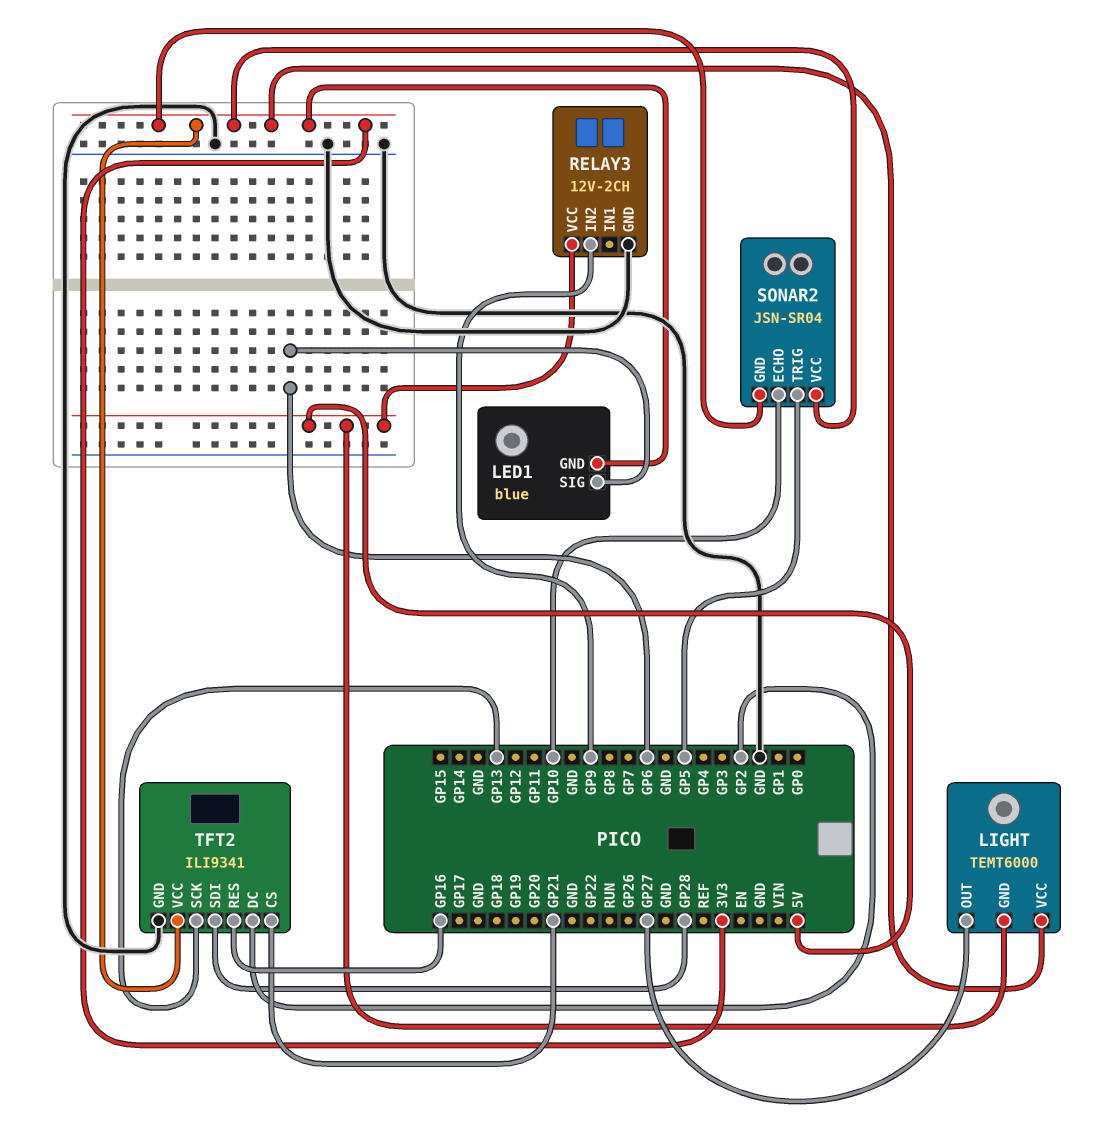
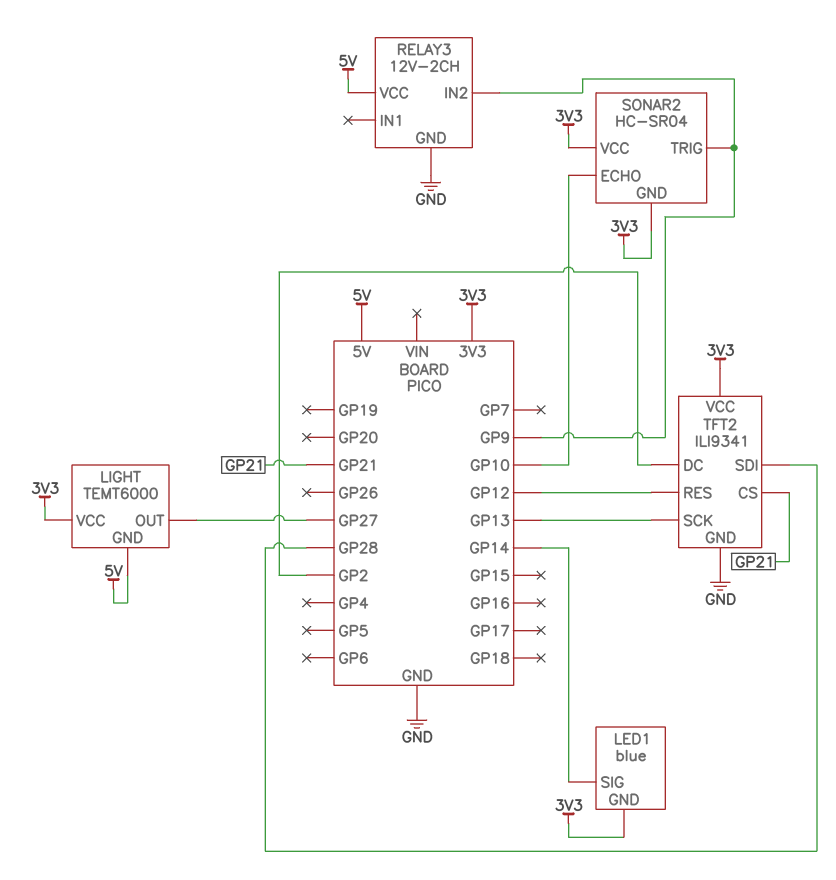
LED1 pin SIG: GP6 -> GP14
SONAR2: JSN-SR04 -> HC-SR04
SONAR2 pin TRIG: GP5 -> GP9
TFT2 pin RES: GP16 -> GP12

